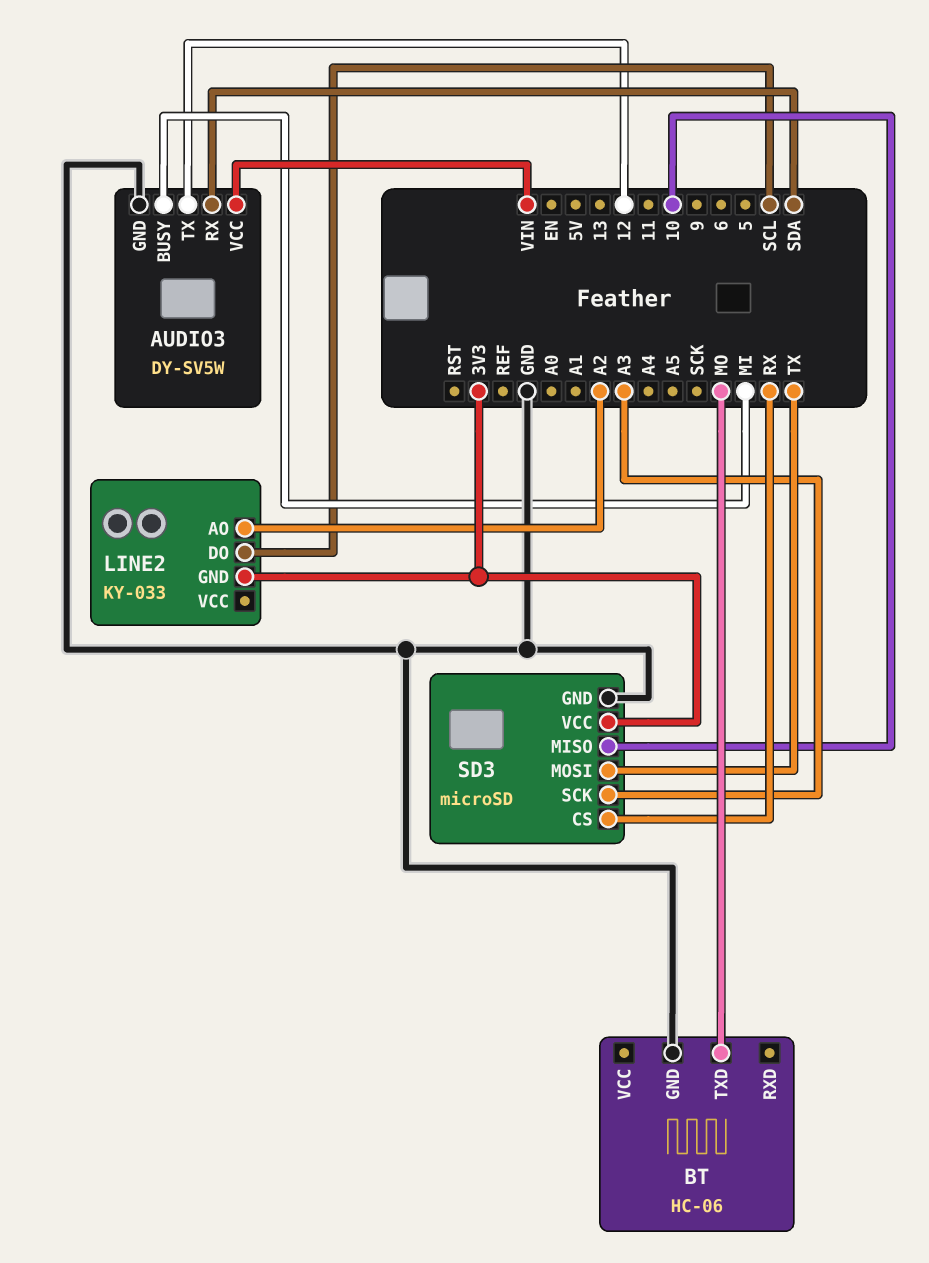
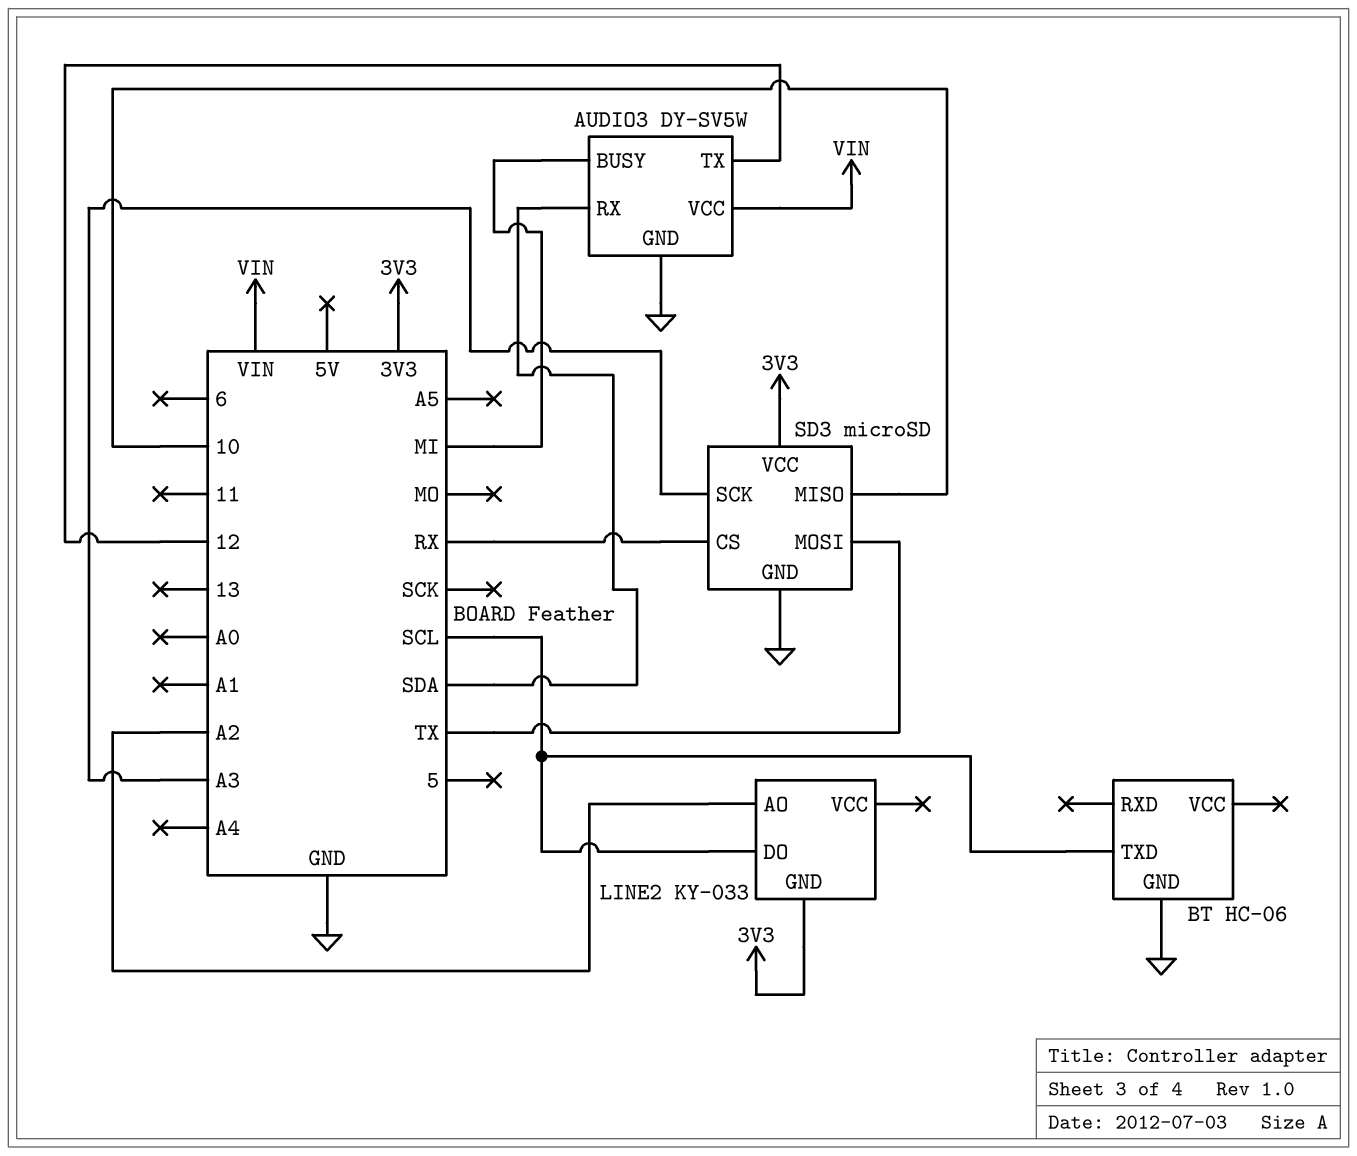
BT pin TXD: MO -> SCL

